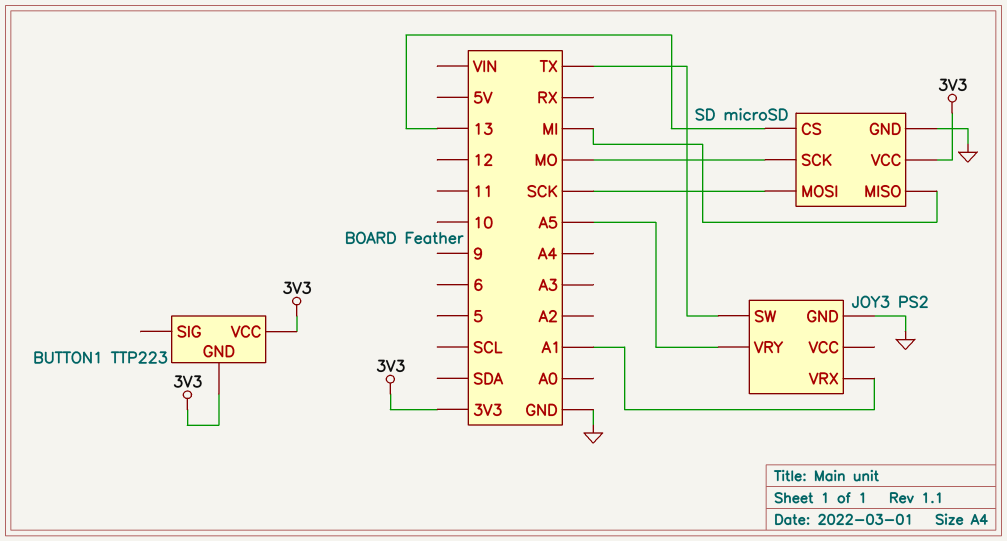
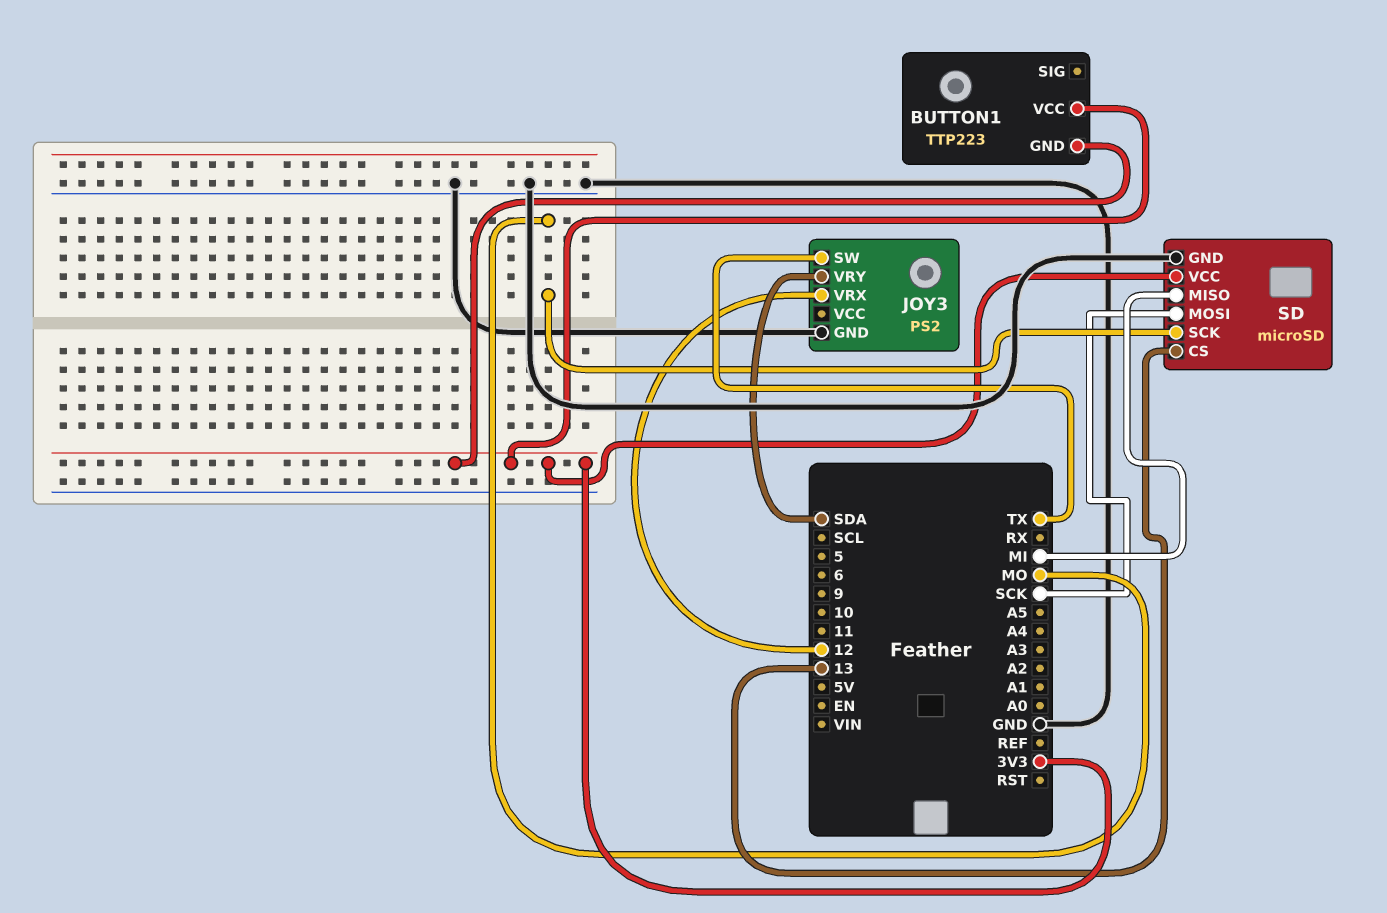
JOY3 pin VRX: A1 -> 12
JOY3 pin VRY: A5 -> SDA

